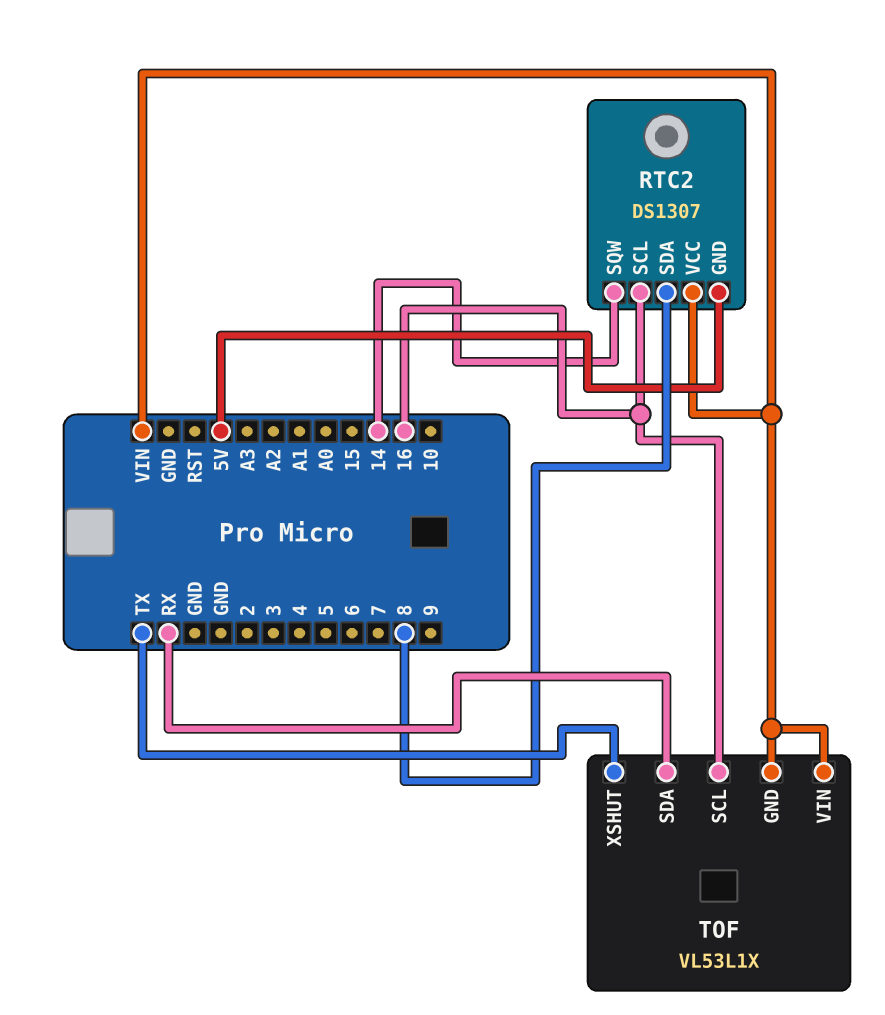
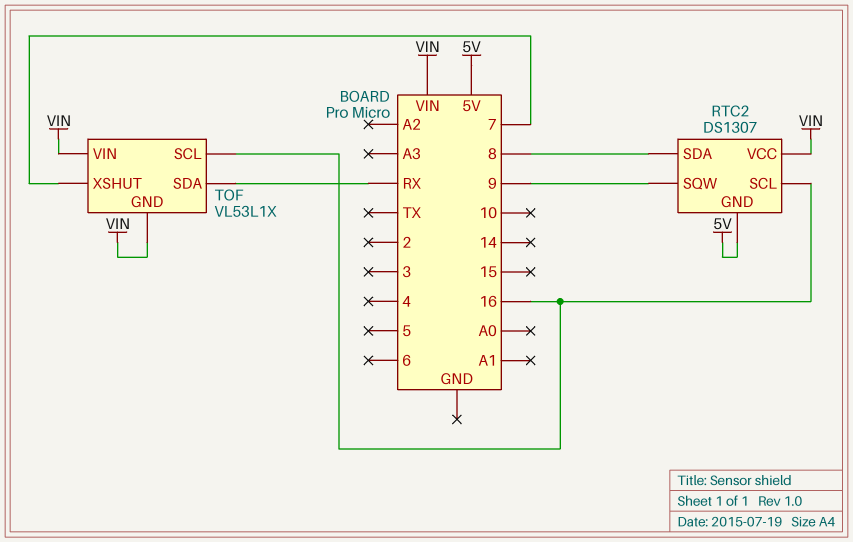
RTC2 pin SQW: 14 -> 9
TOF pin XSHUT: TX -> 7

